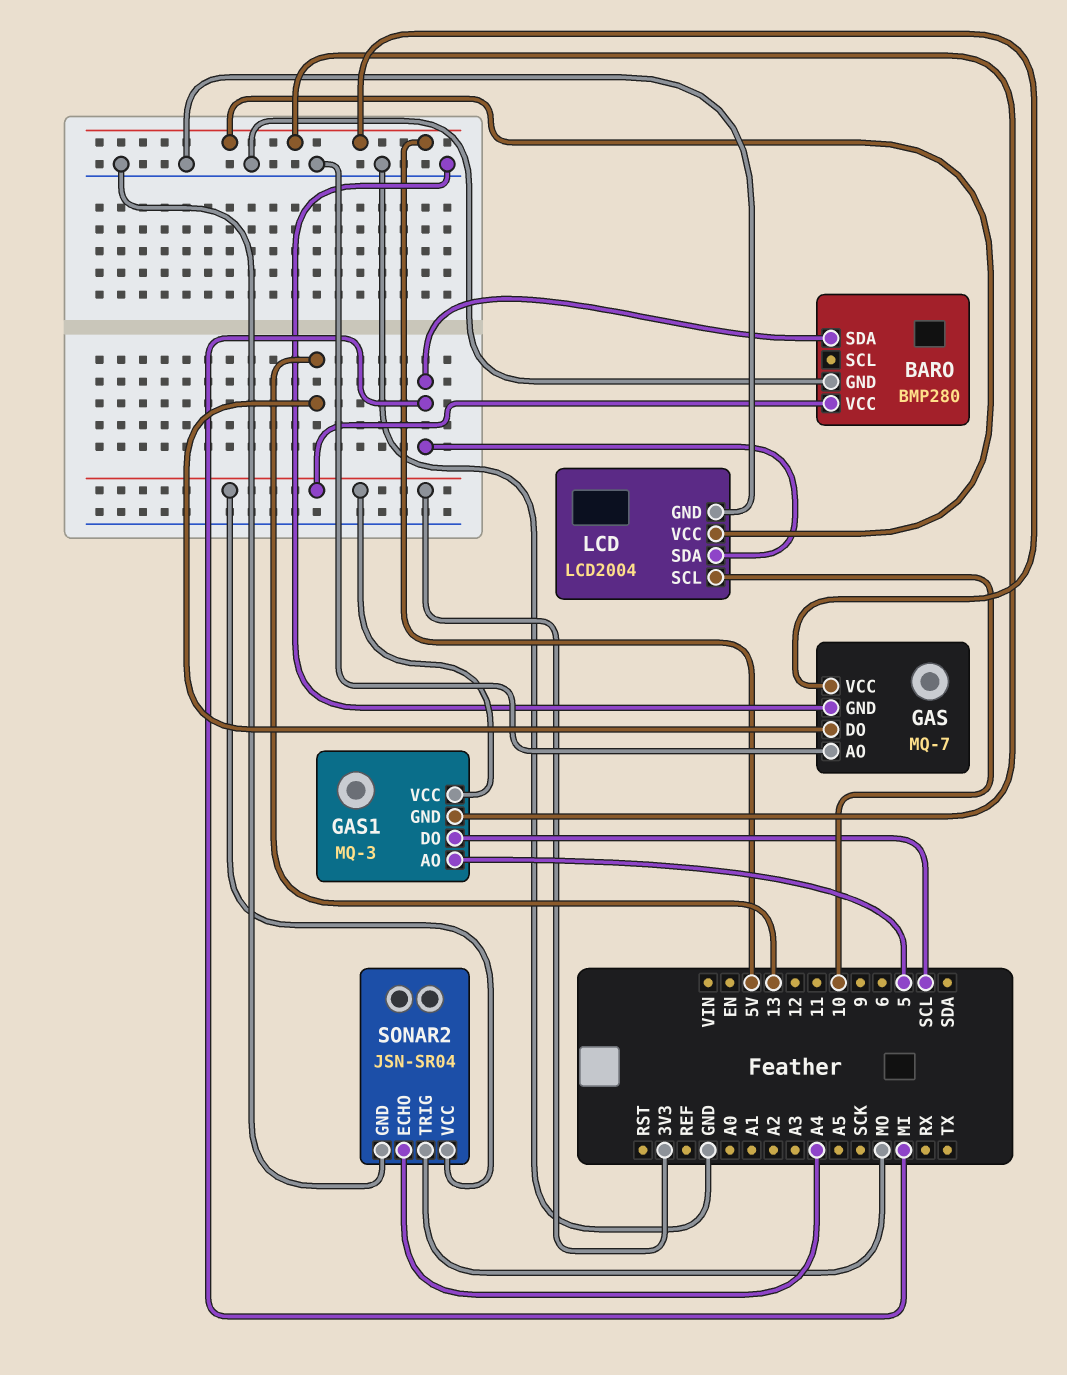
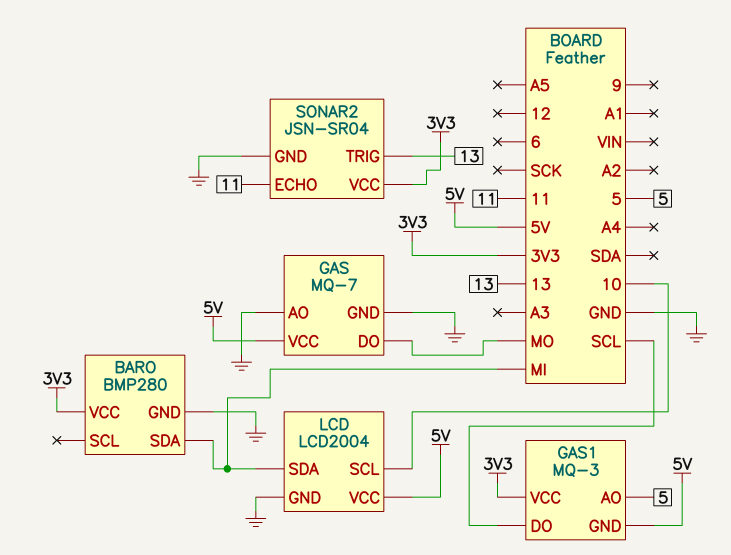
GAS pin DO: 13 -> MO
SONAR2 pin ECHO: A4 -> 11
SONAR2 pin TRIG: MO -> 13

